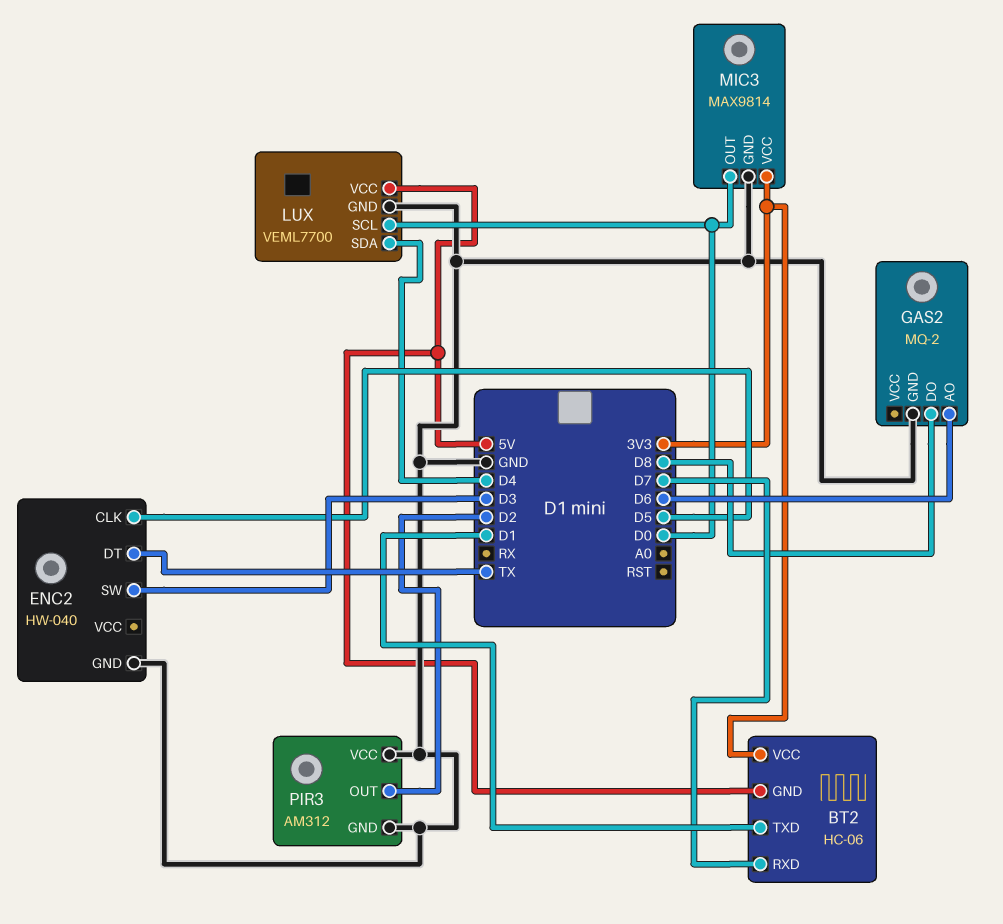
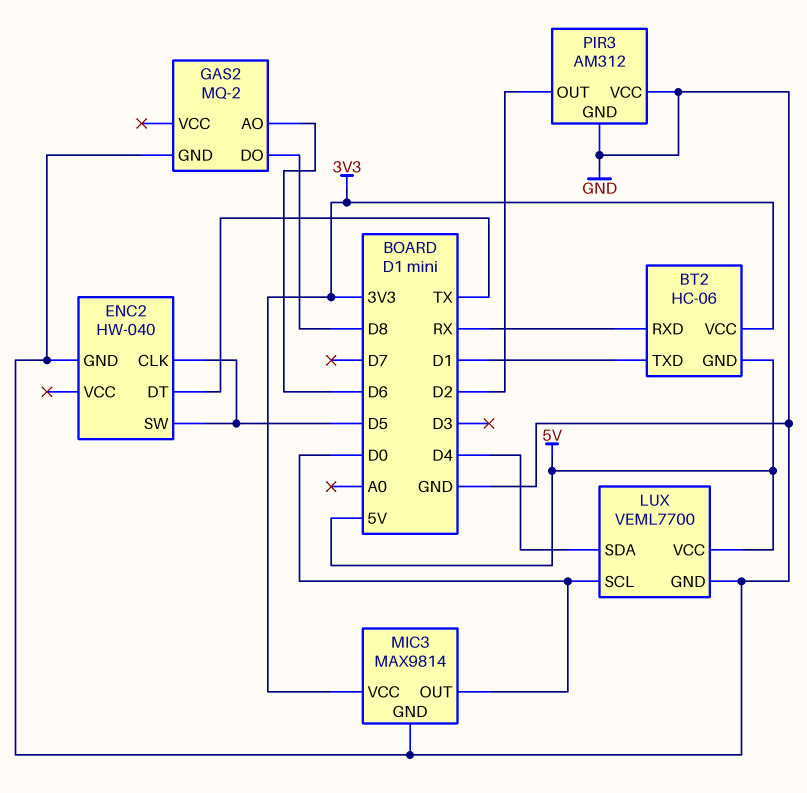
BT2 pin RXD: D7 -> RX
ENC2 pin SW: D3 -> D5

